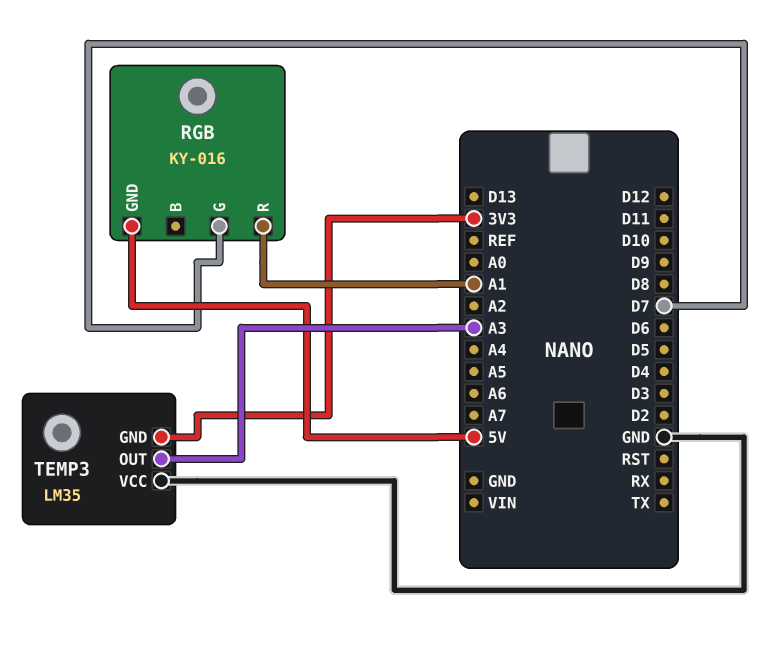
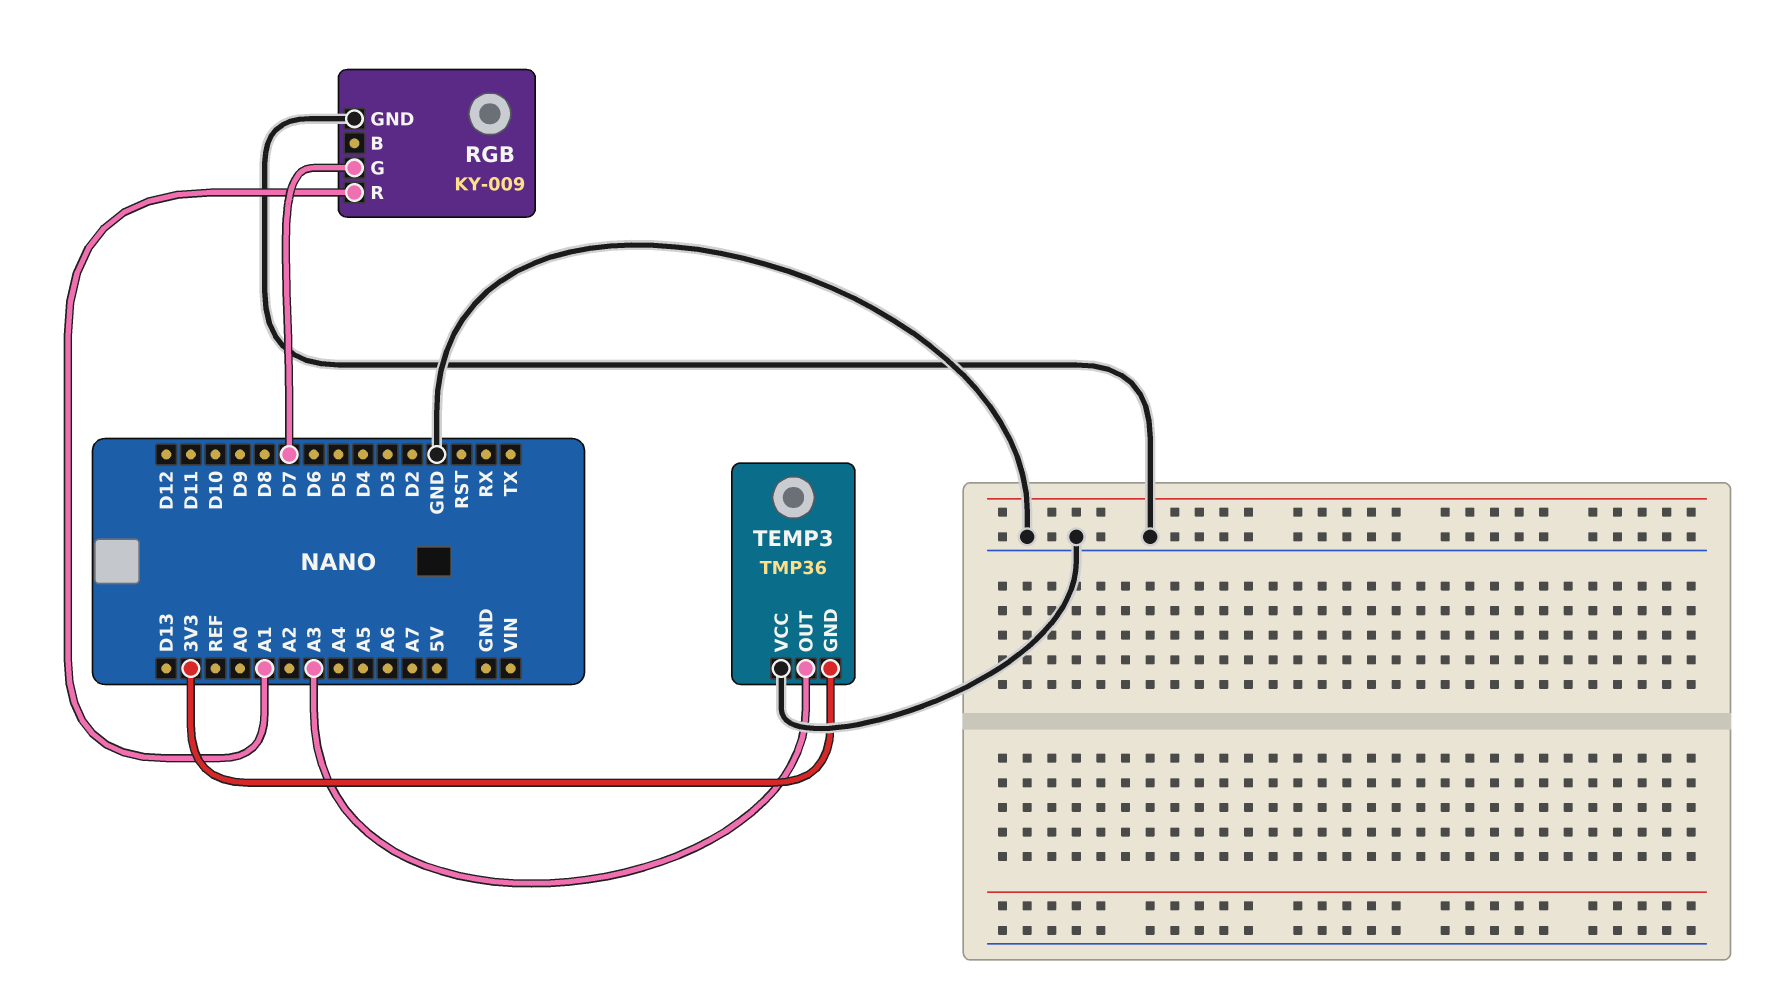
RGB: KY-016 -> KY-009
RGB pin GND: 5V -> GND
TEMP3: LM35 -> TMP36

